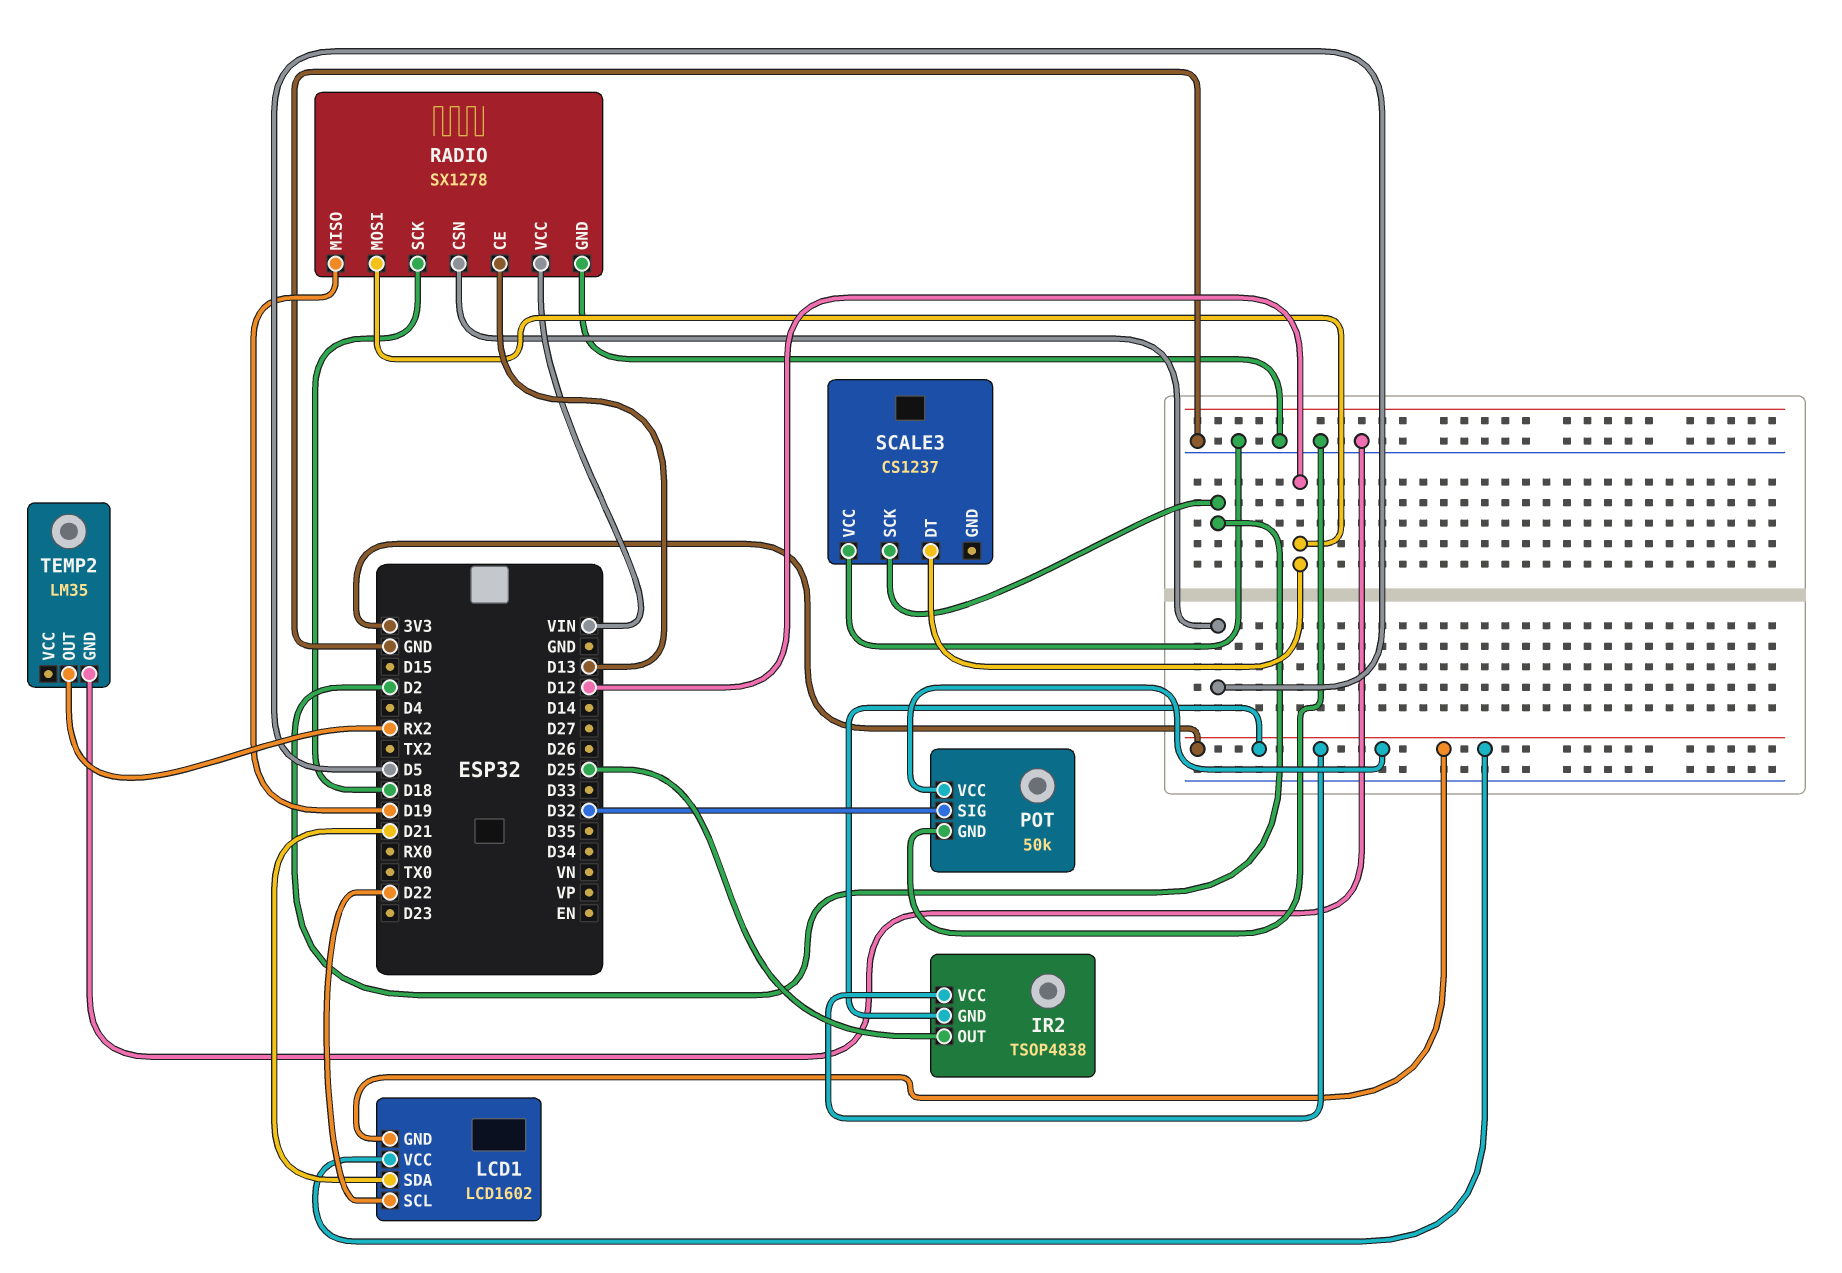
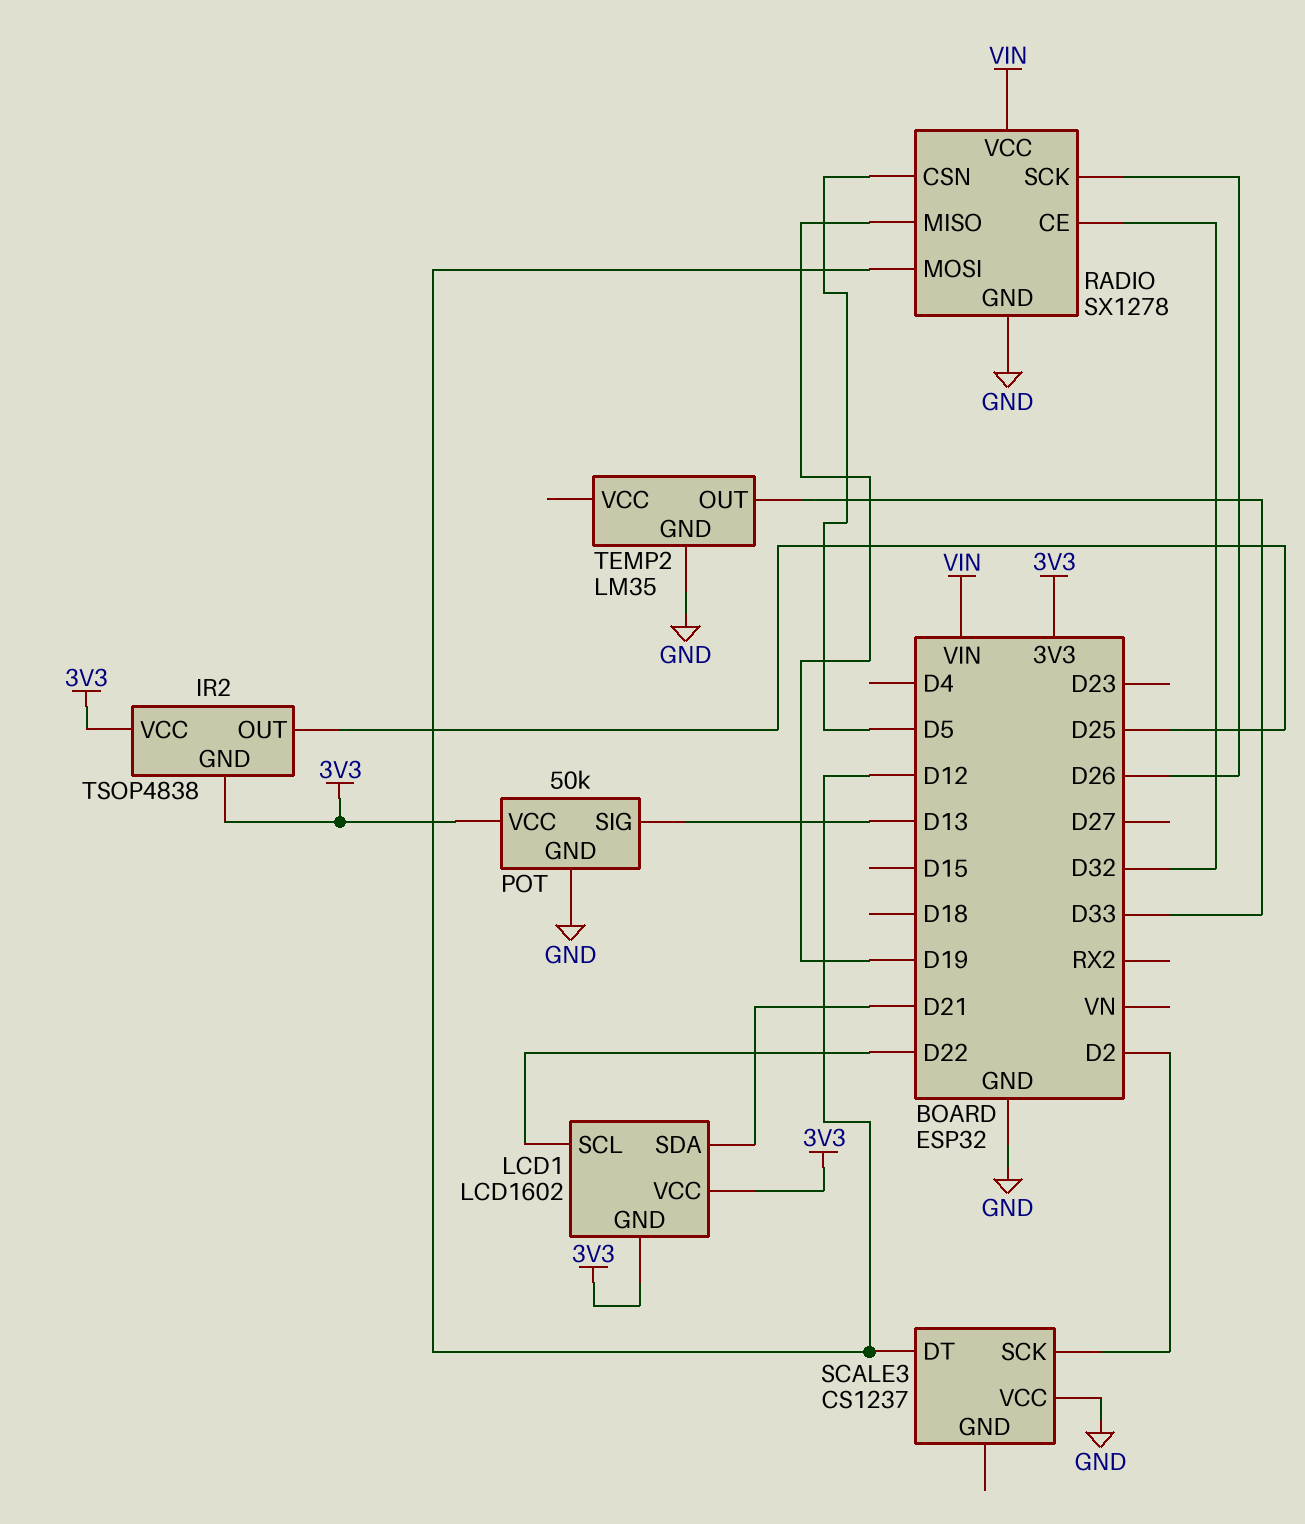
POT pin SIG: D32 -> D13
RADIO pin CE: D13 -> D32
RADIO pin SCK: D18 -> D26
TEMP2 pin OUT: RX2 -> D33

